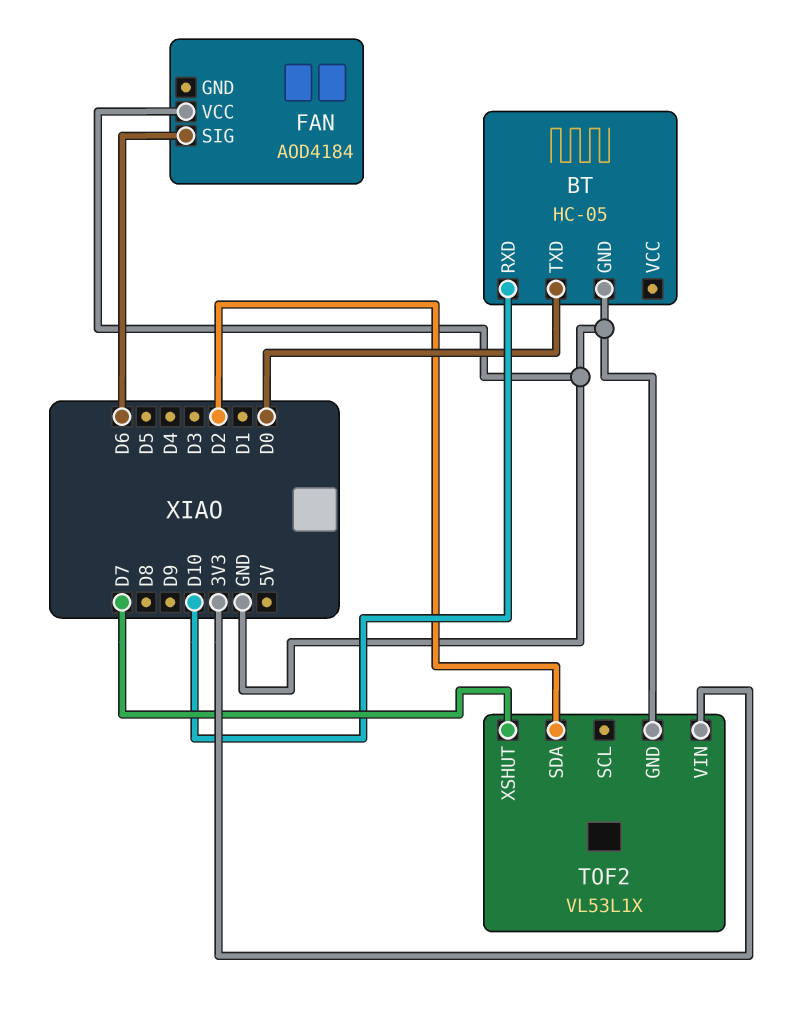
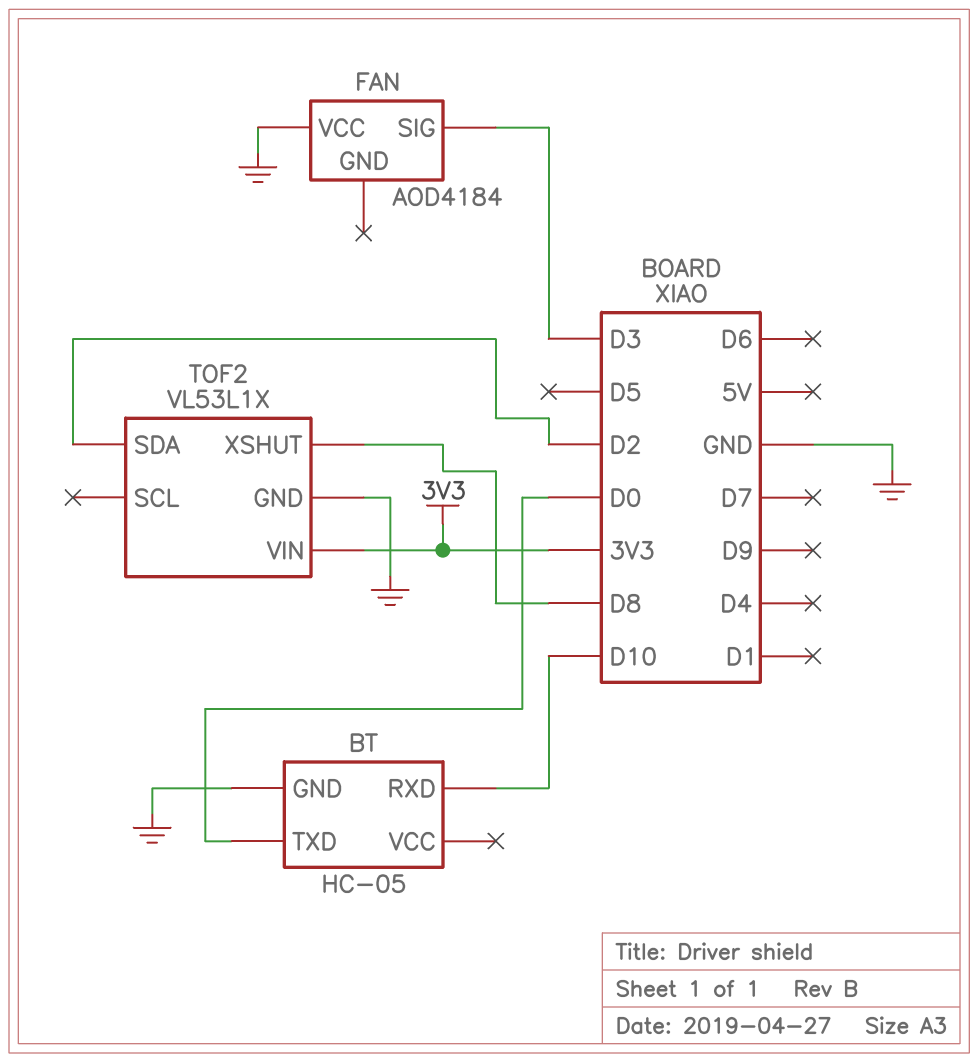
FAN pin SIG: D6 -> D3
TOF2 pin XSHUT: D7 -> D8

